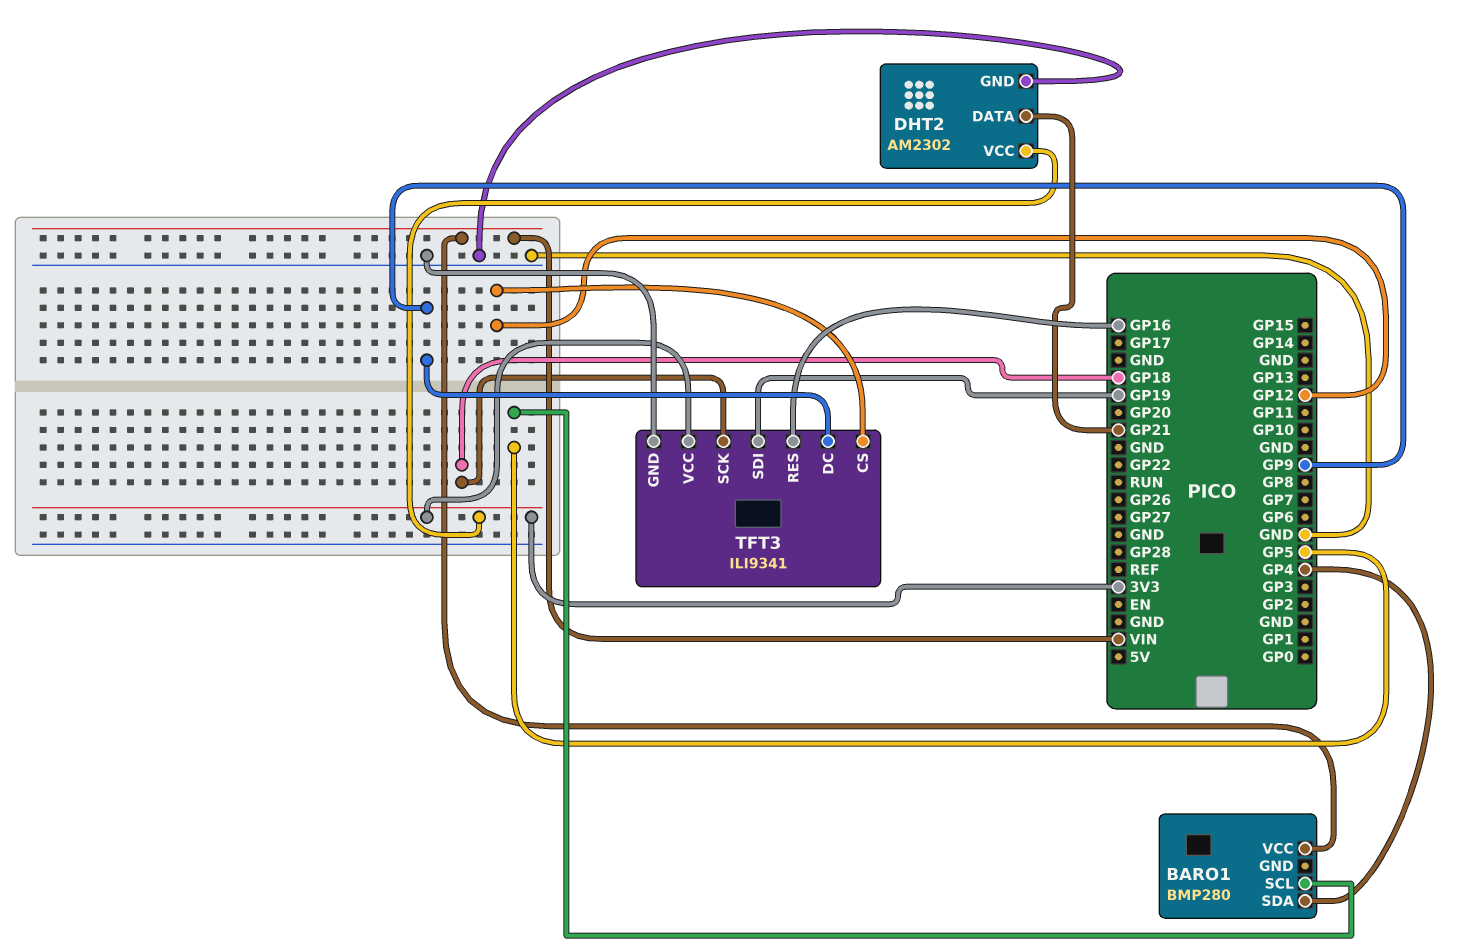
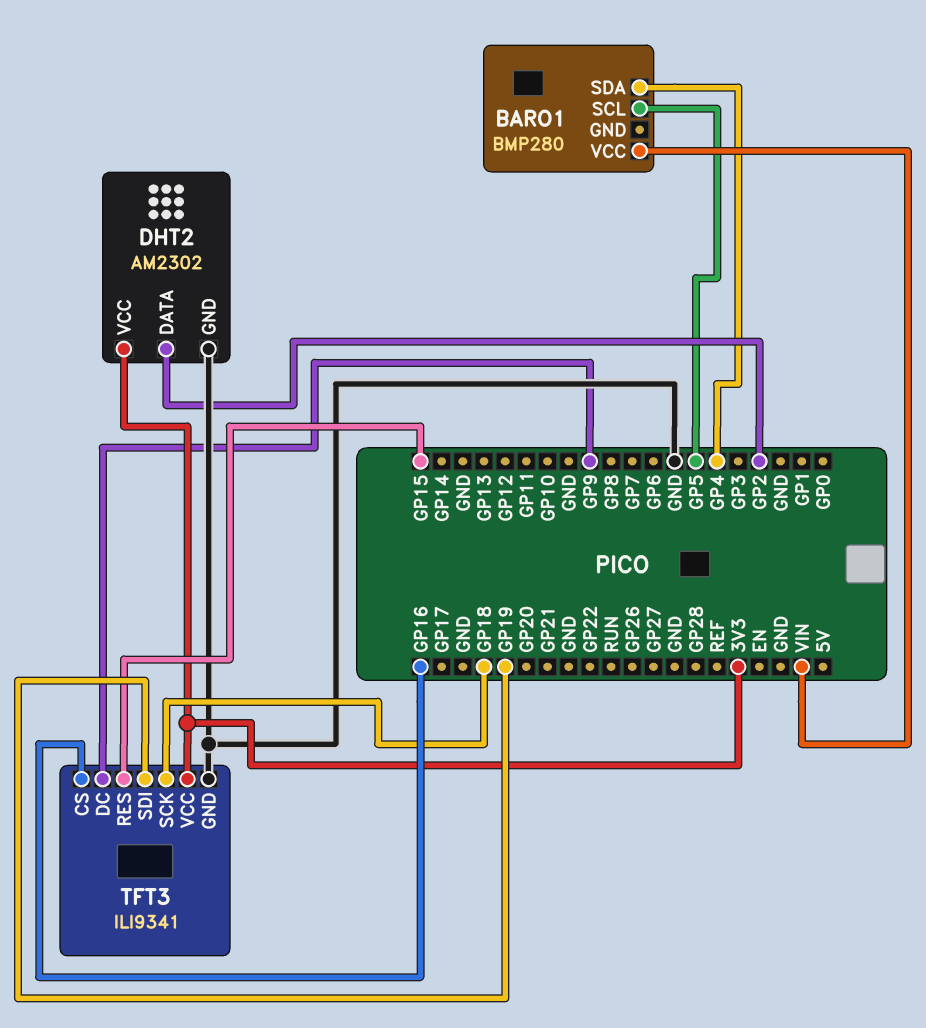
DHT2 pin DATA: GP21 -> GP2
TFT3 pin CS: GP12 -> GP16
TFT3 pin RES: GP16 -> GP15

